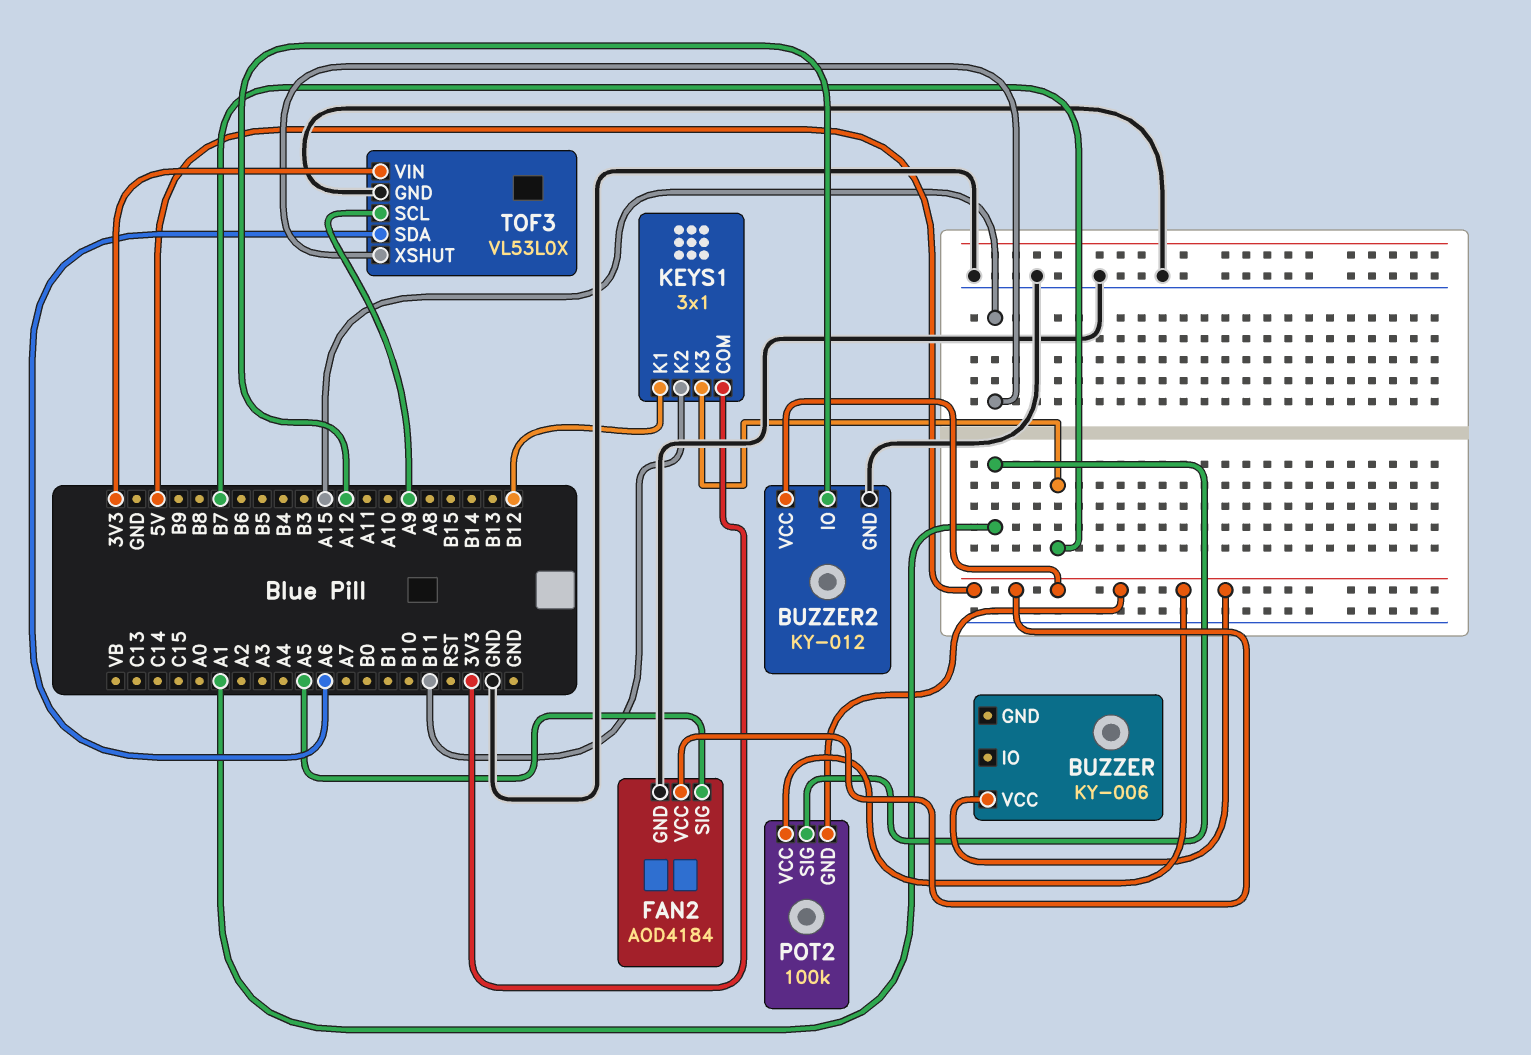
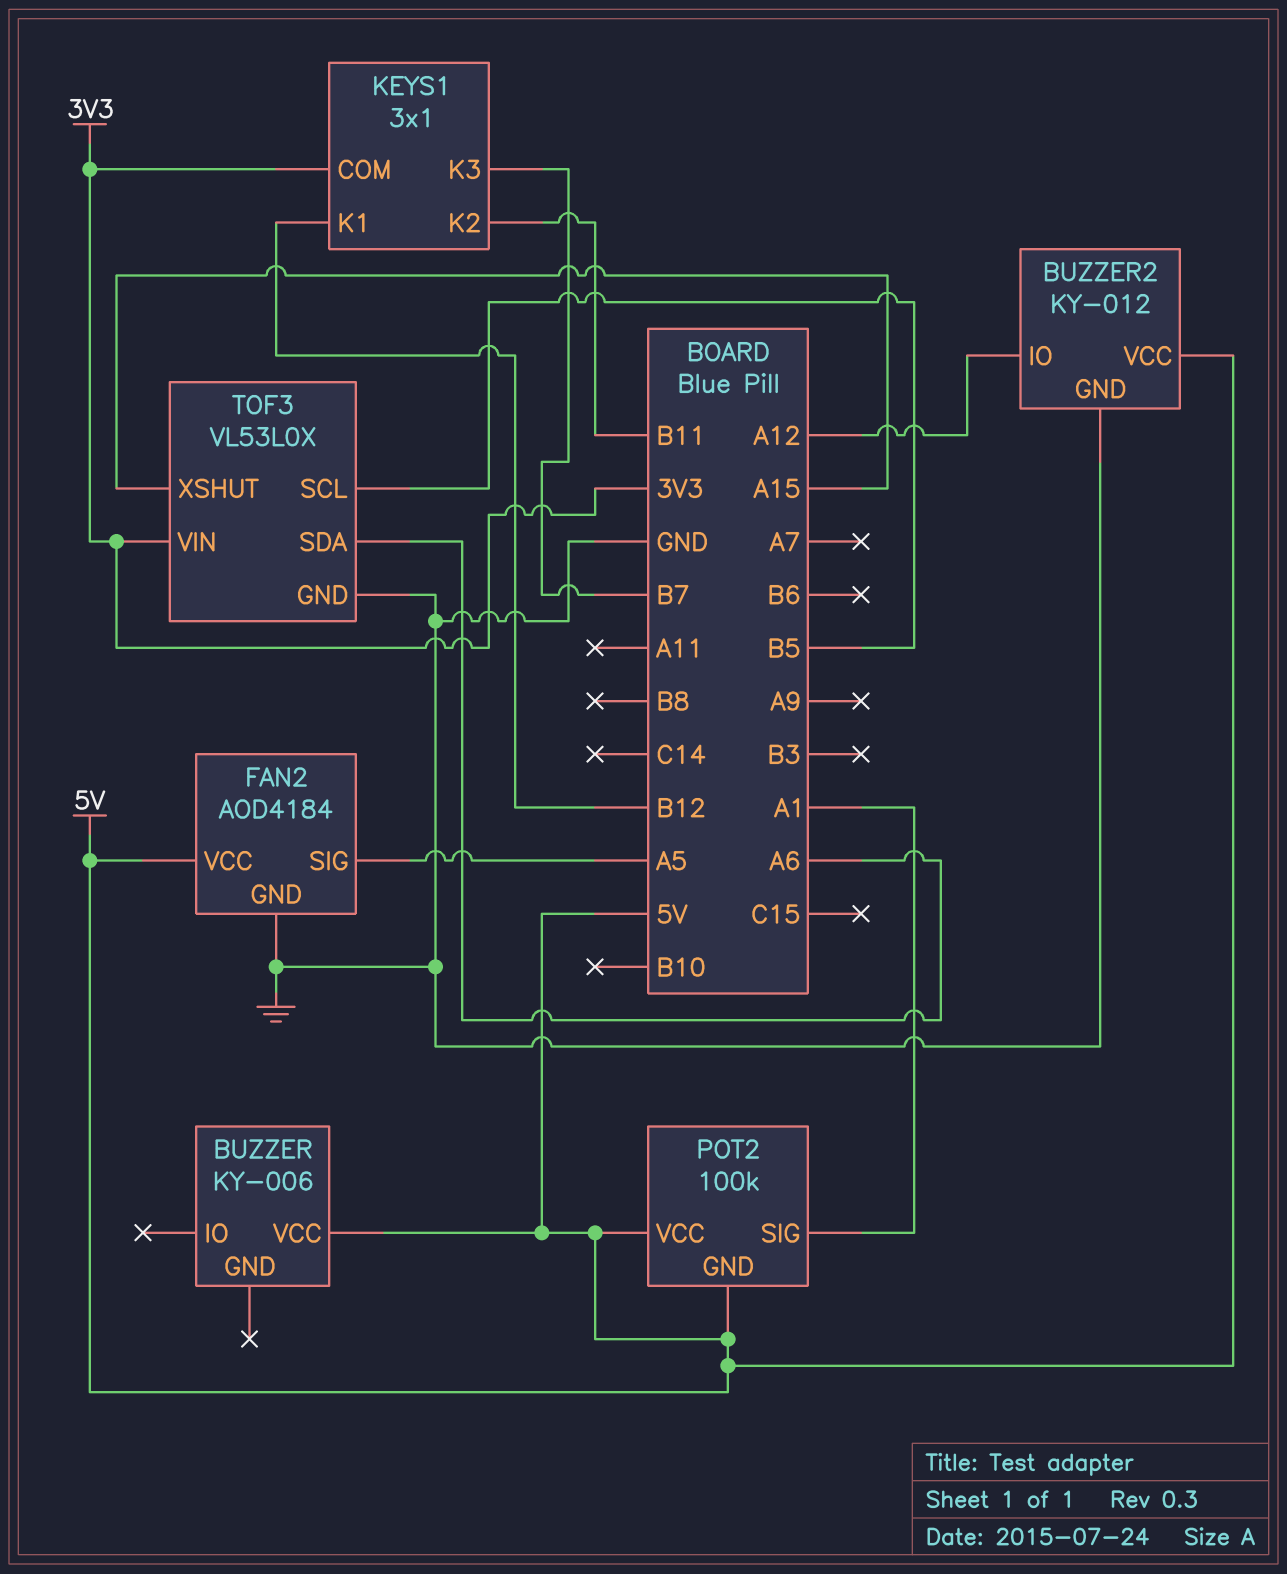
TOF3 pin SCL: A9 -> B5

